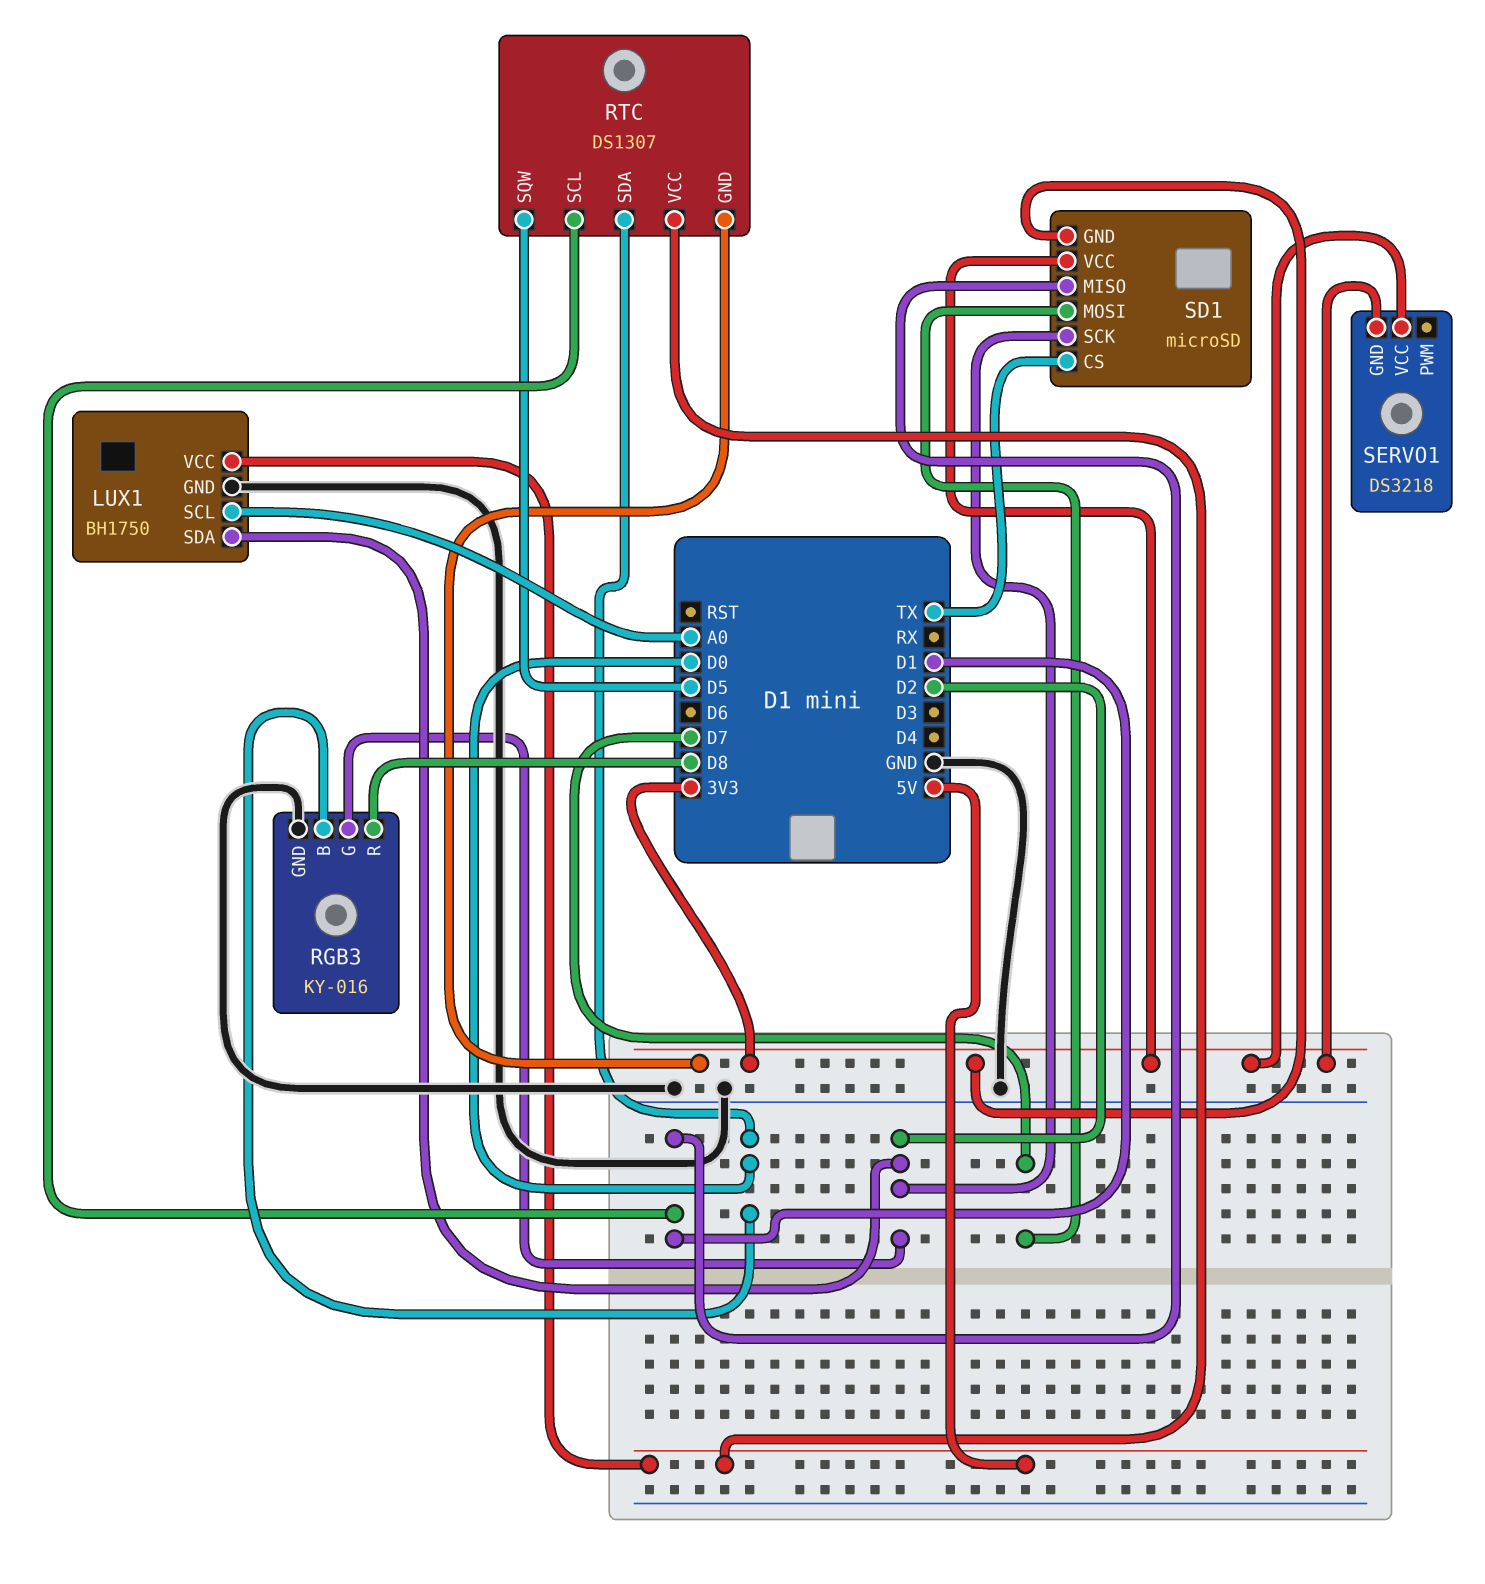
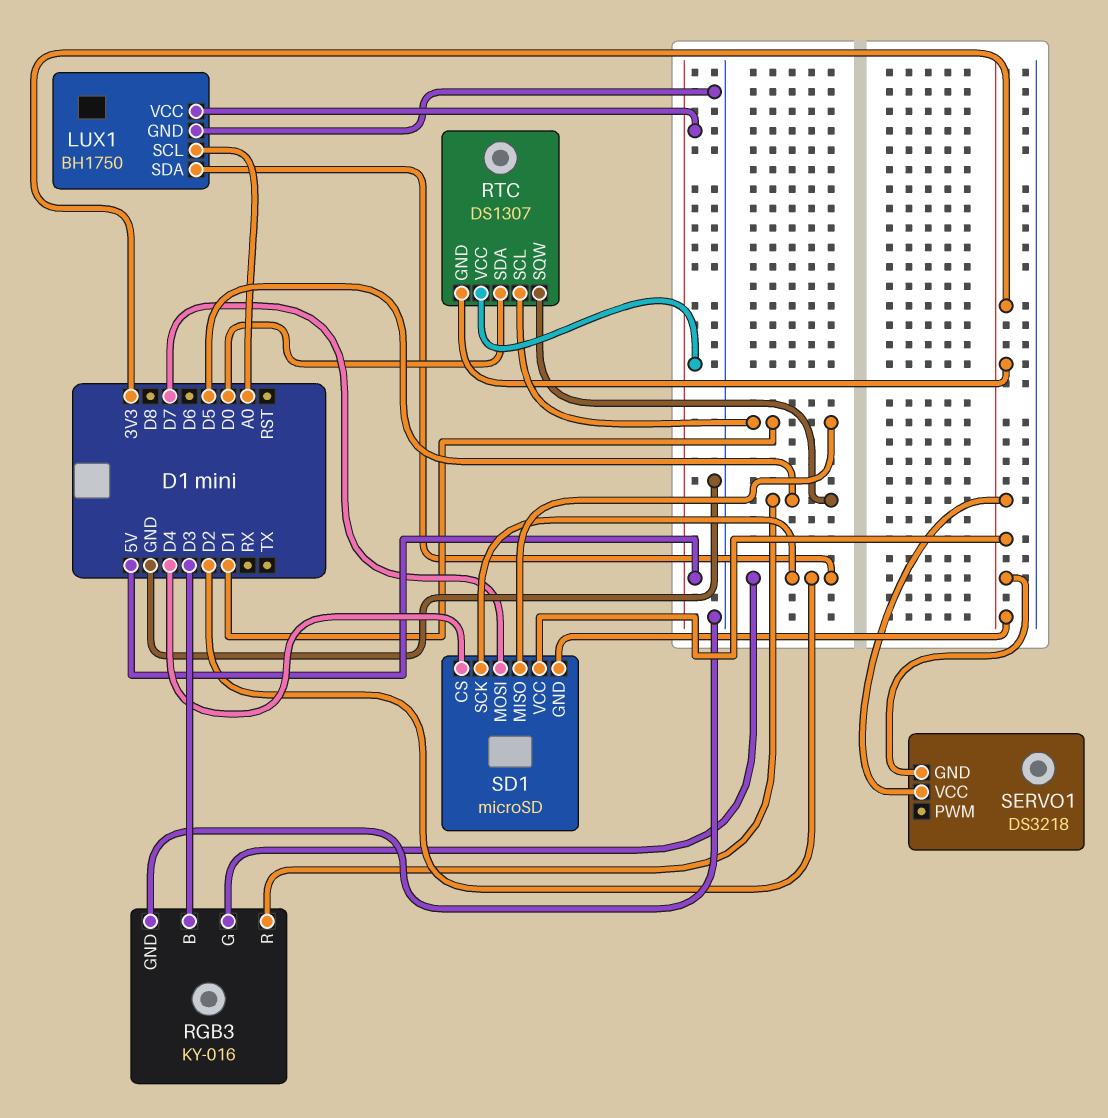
RGB3 pin B: D0 -> D3
RGB3 pin R: D8 -> D5
SD1 pin CS: TX -> D4

